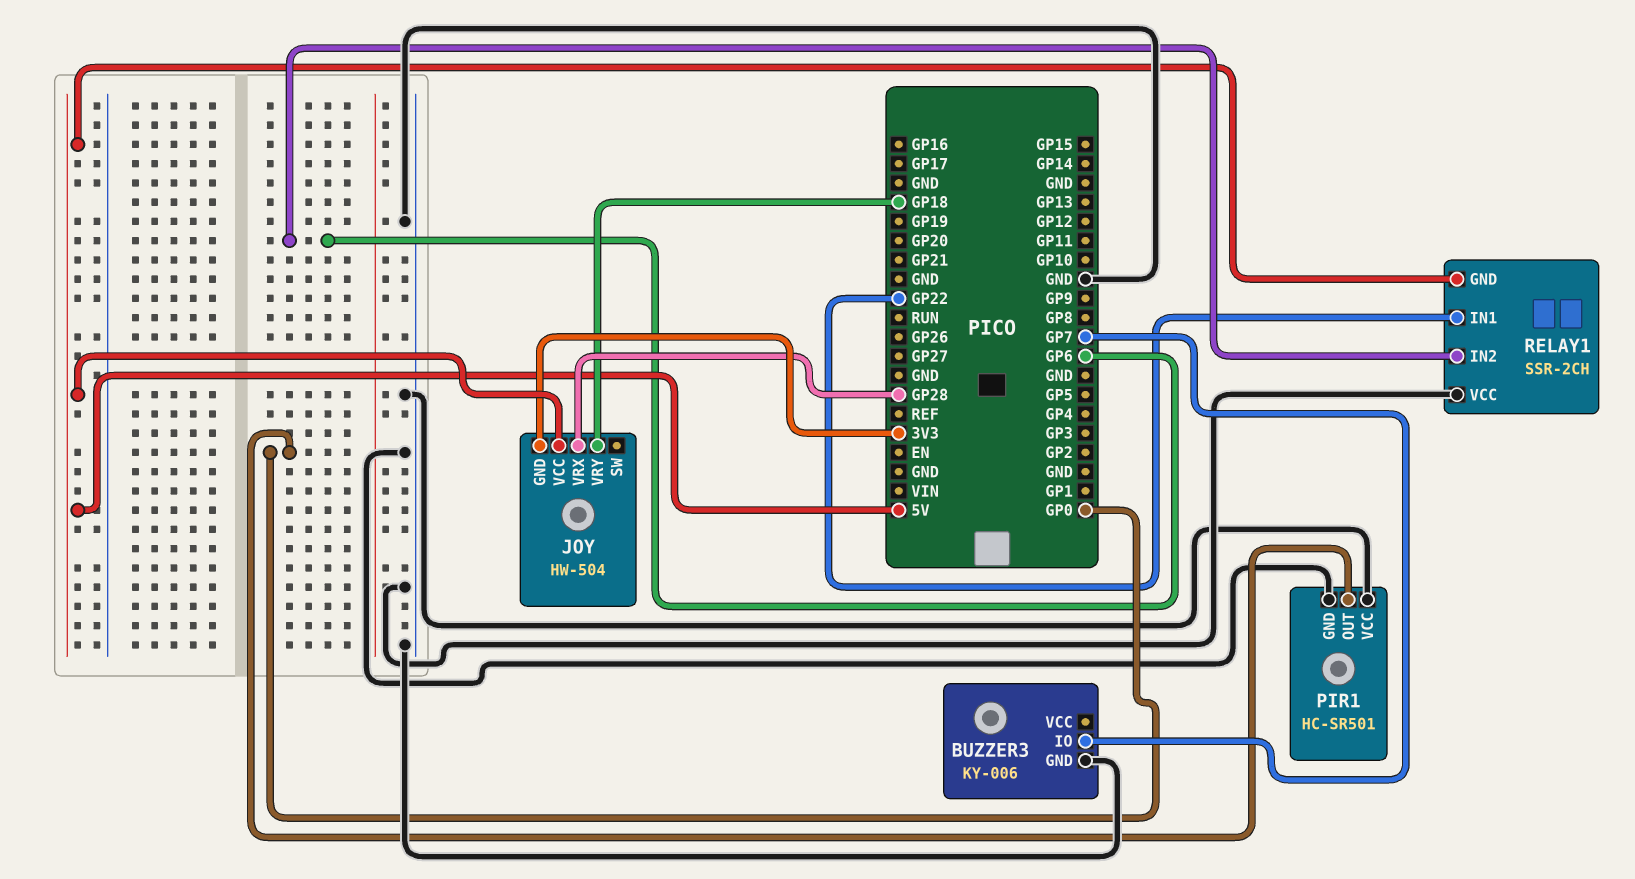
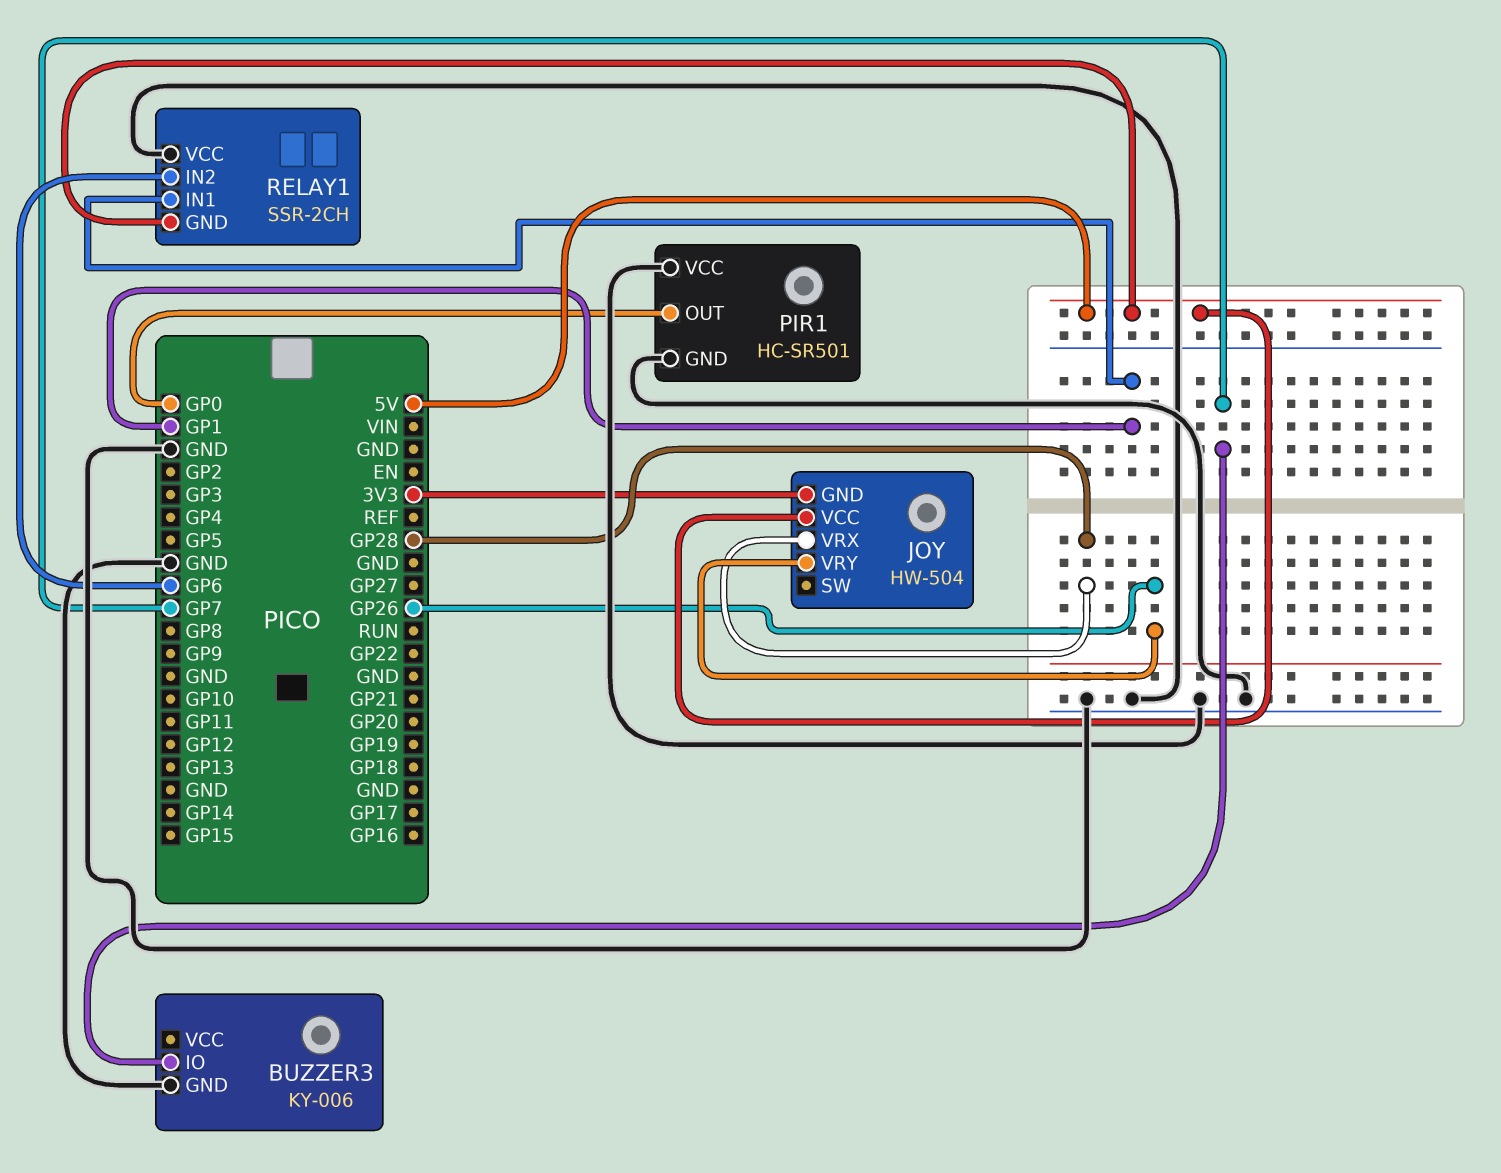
JOY pin VRY: GP18 -> GP26
RELAY1 pin IN1: GP22 -> GP1

